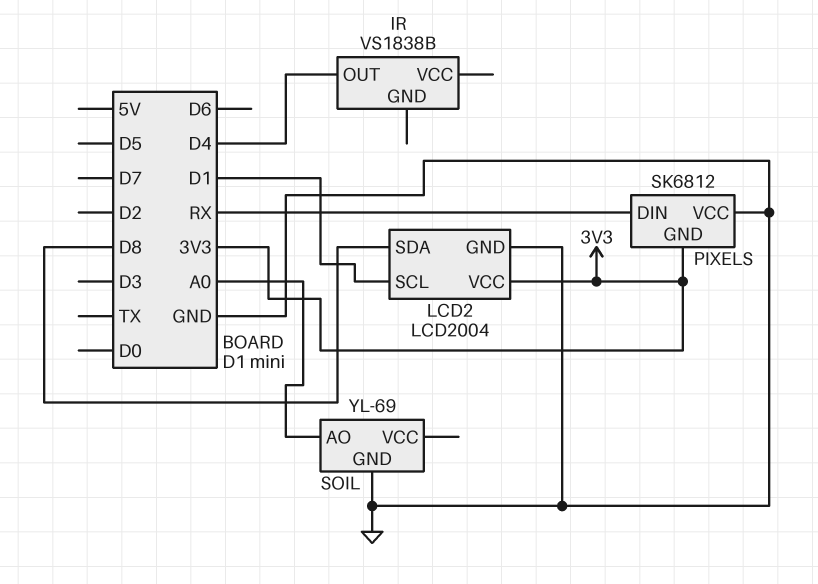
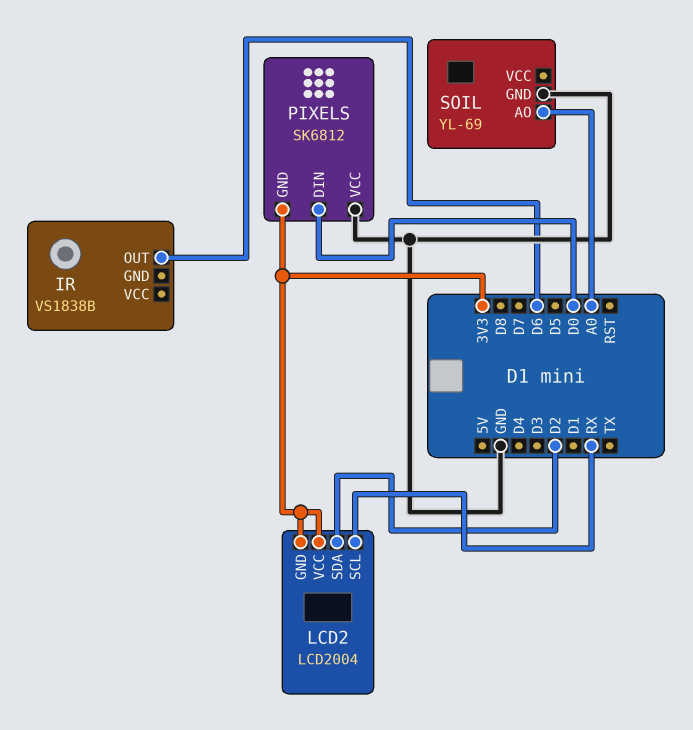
IR pin OUT: D4 -> D6
LCD2 pin GND: GND -> 3V3
LCD2 pin SCL: D1 -> RX
LCD2 pin SDA: D8 -> D2
PIXELS pin DIN: RX -> D0

